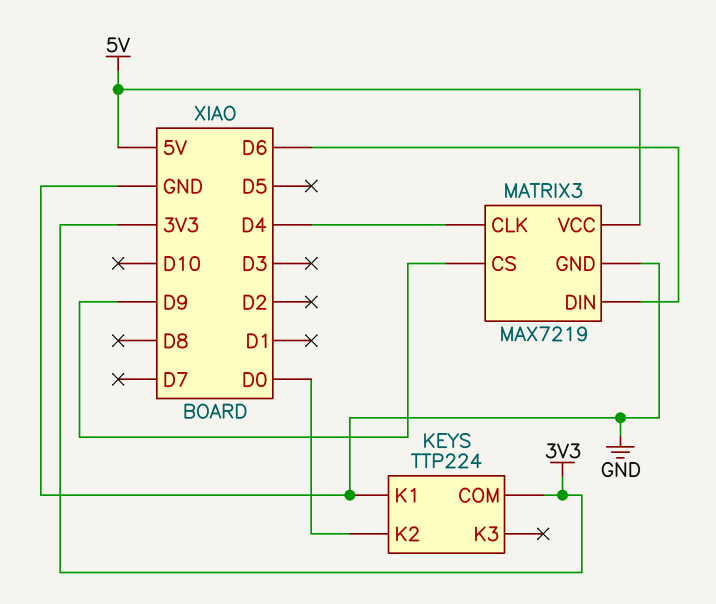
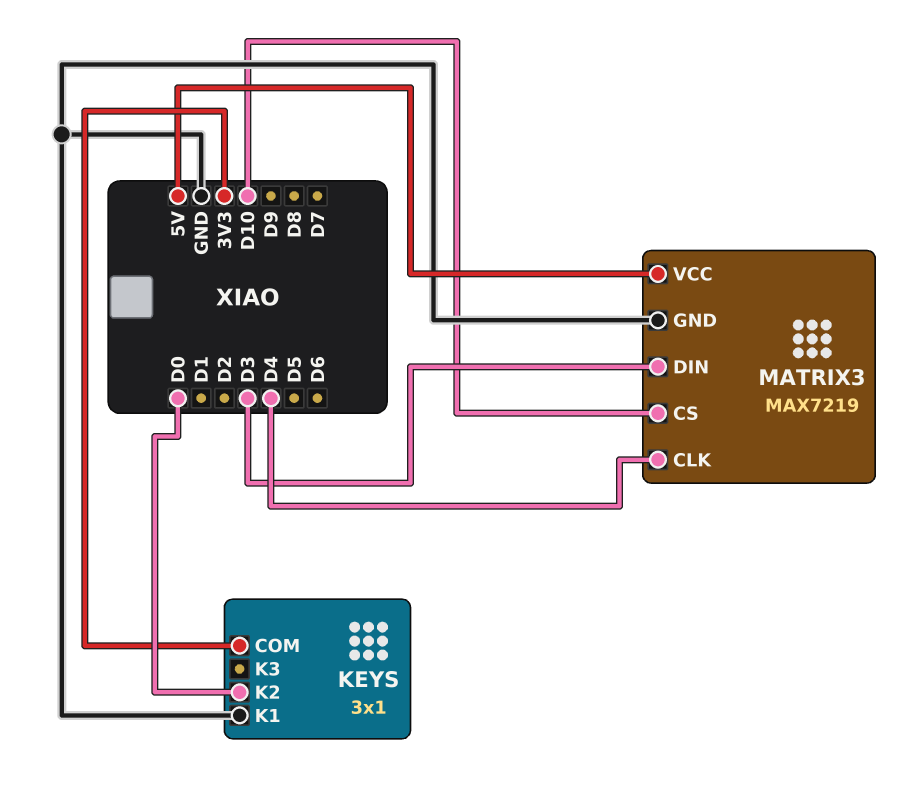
KEYS: TTP224 -> 3x1
MATRIX3 pin CS: D9 -> D10
MATRIX3 pin DIN: D6 -> D3

